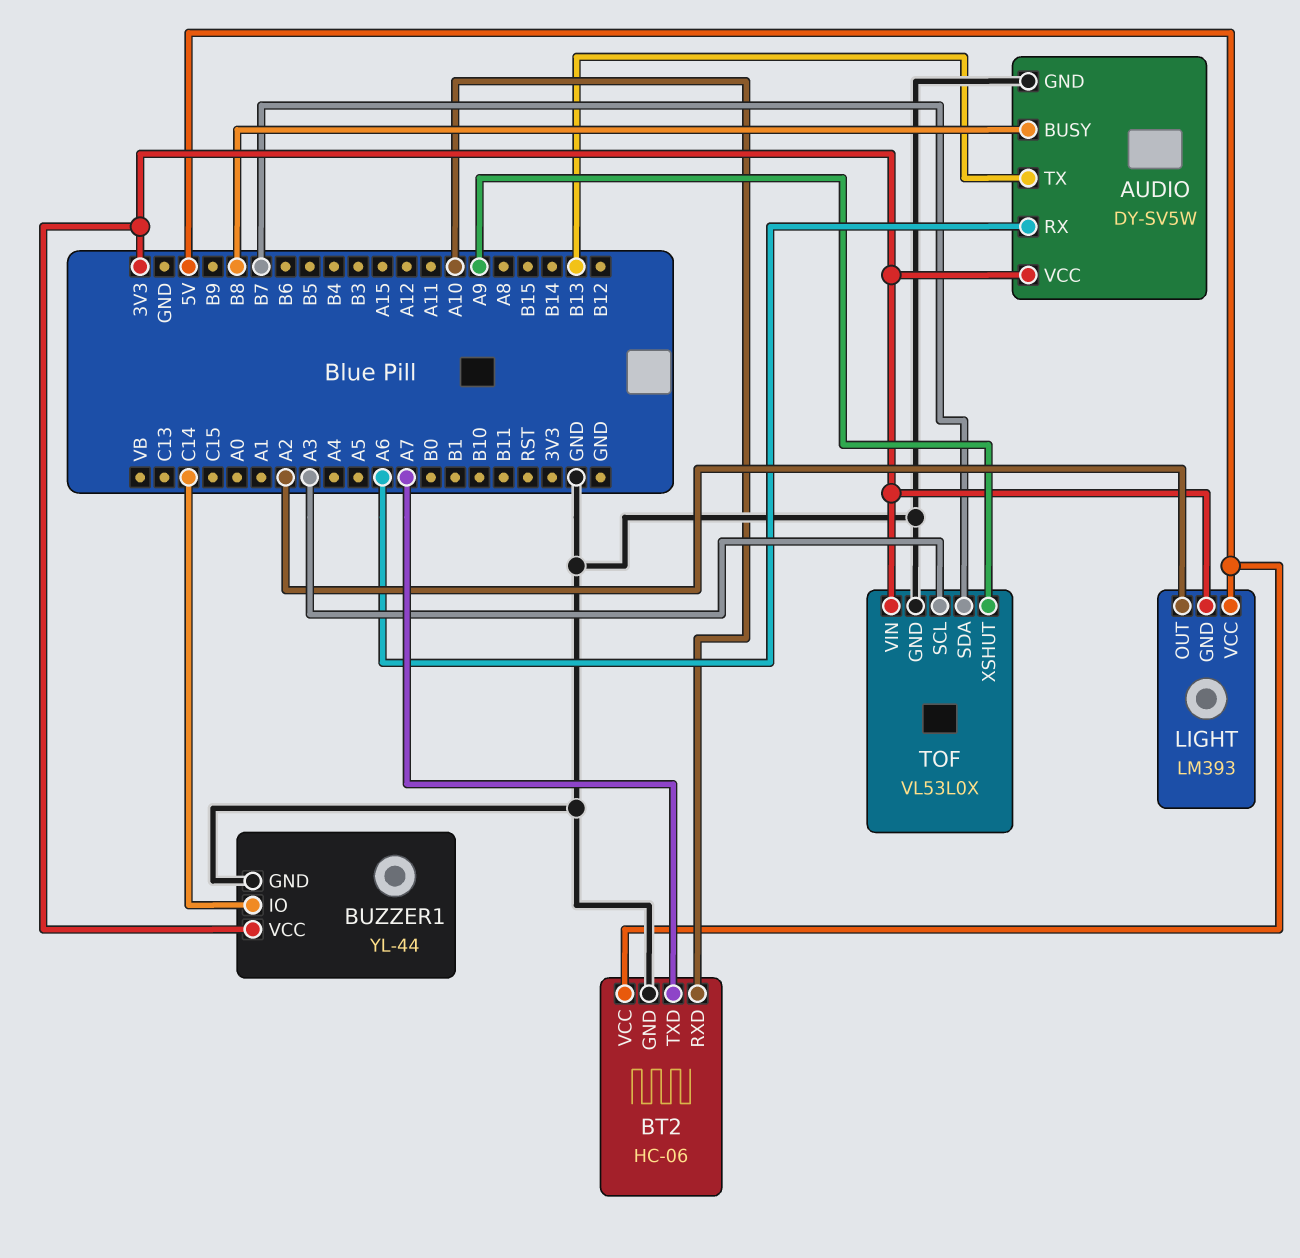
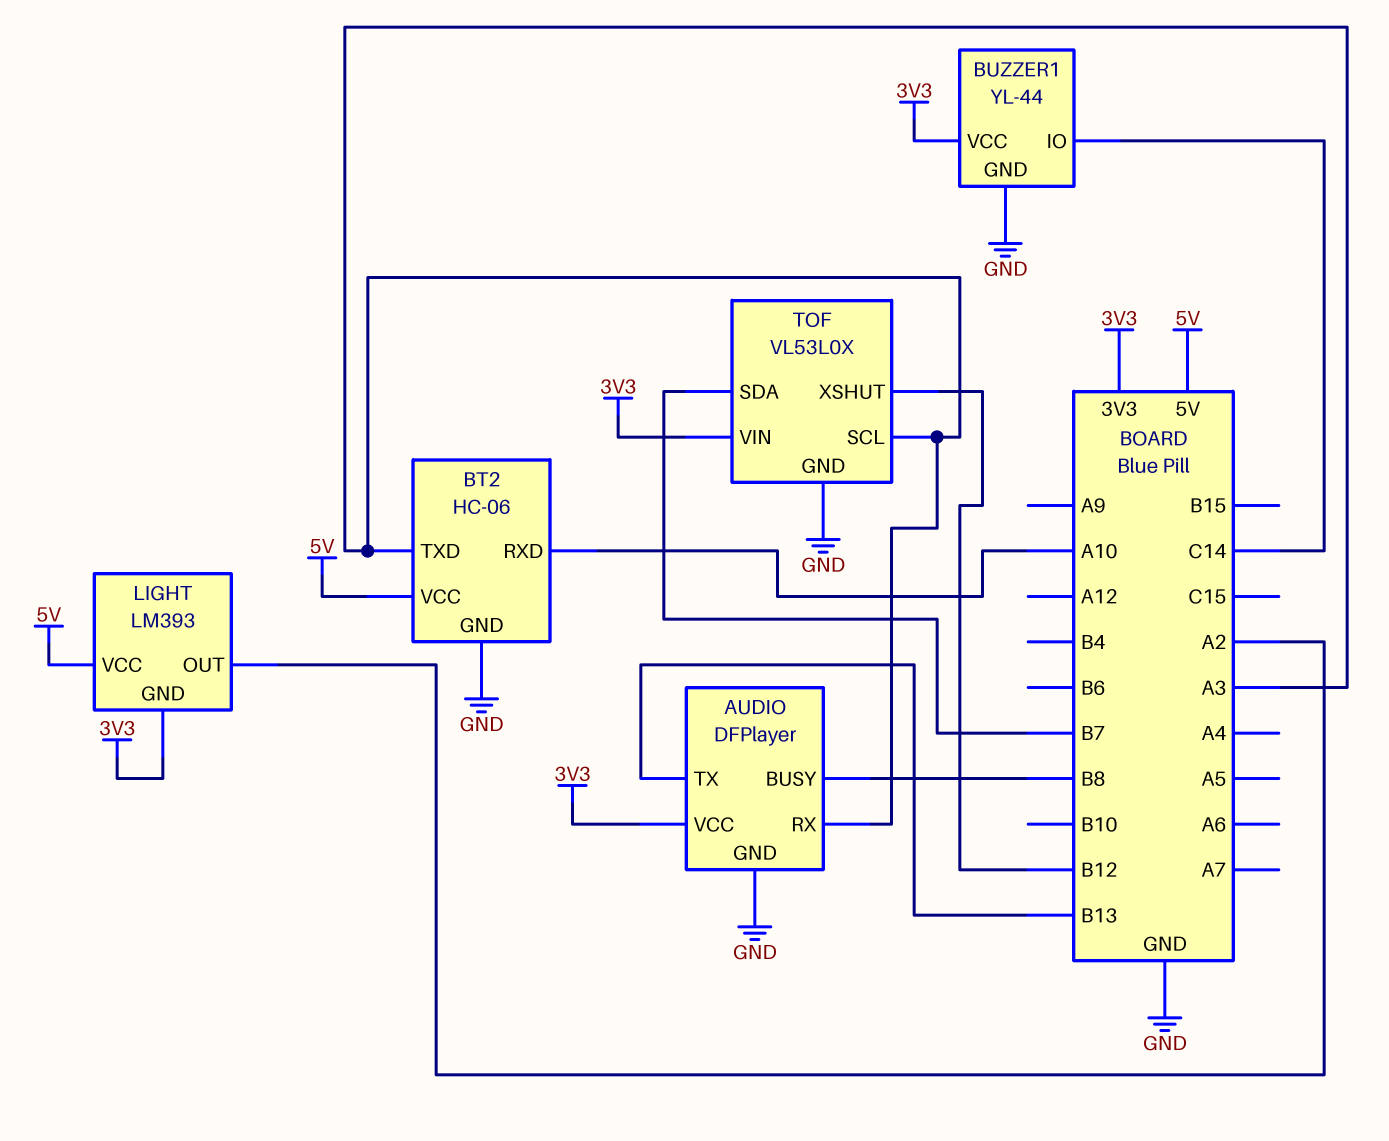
AUDIO: DY-SV5W -> DFPlayer
AUDIO pin RX: A6 -> A3
BT2 pin TXD: A7 -> A3
TOF pin XSHUT: A9 -> B12

